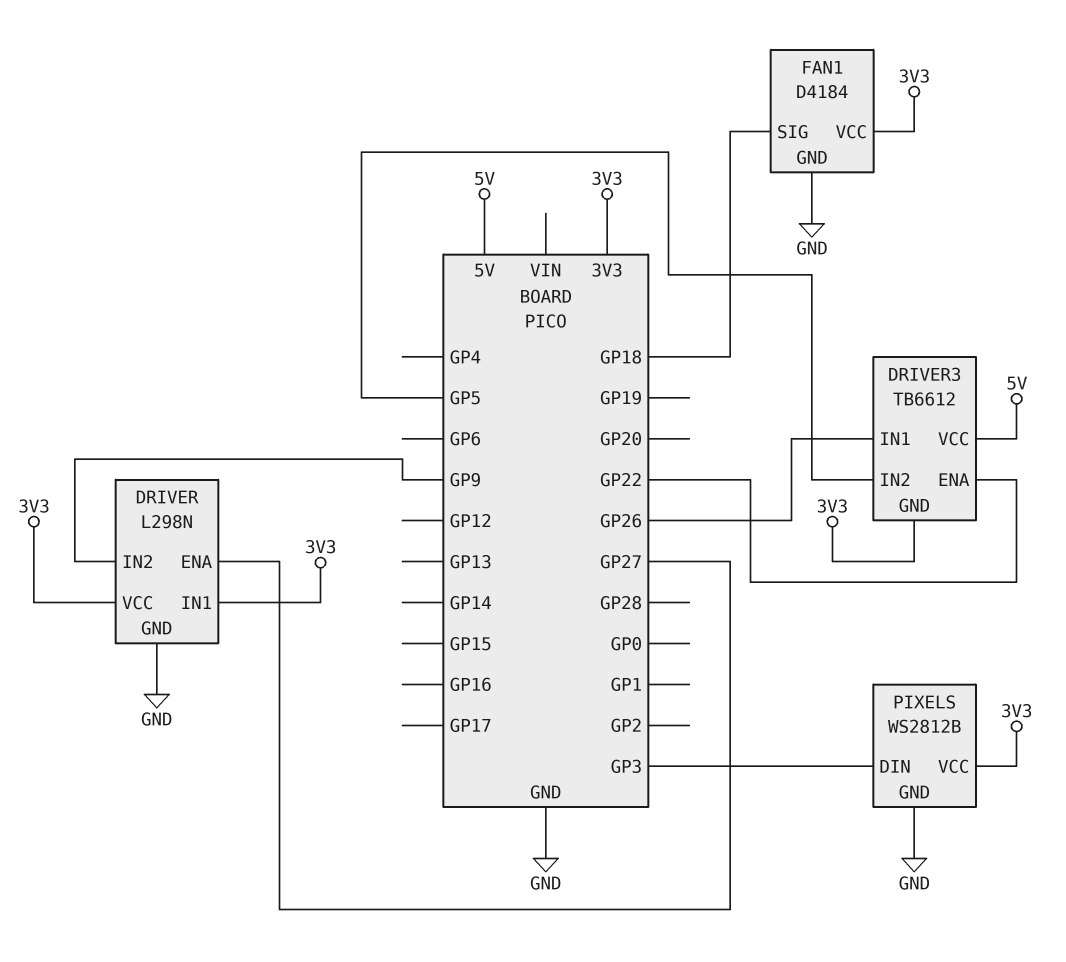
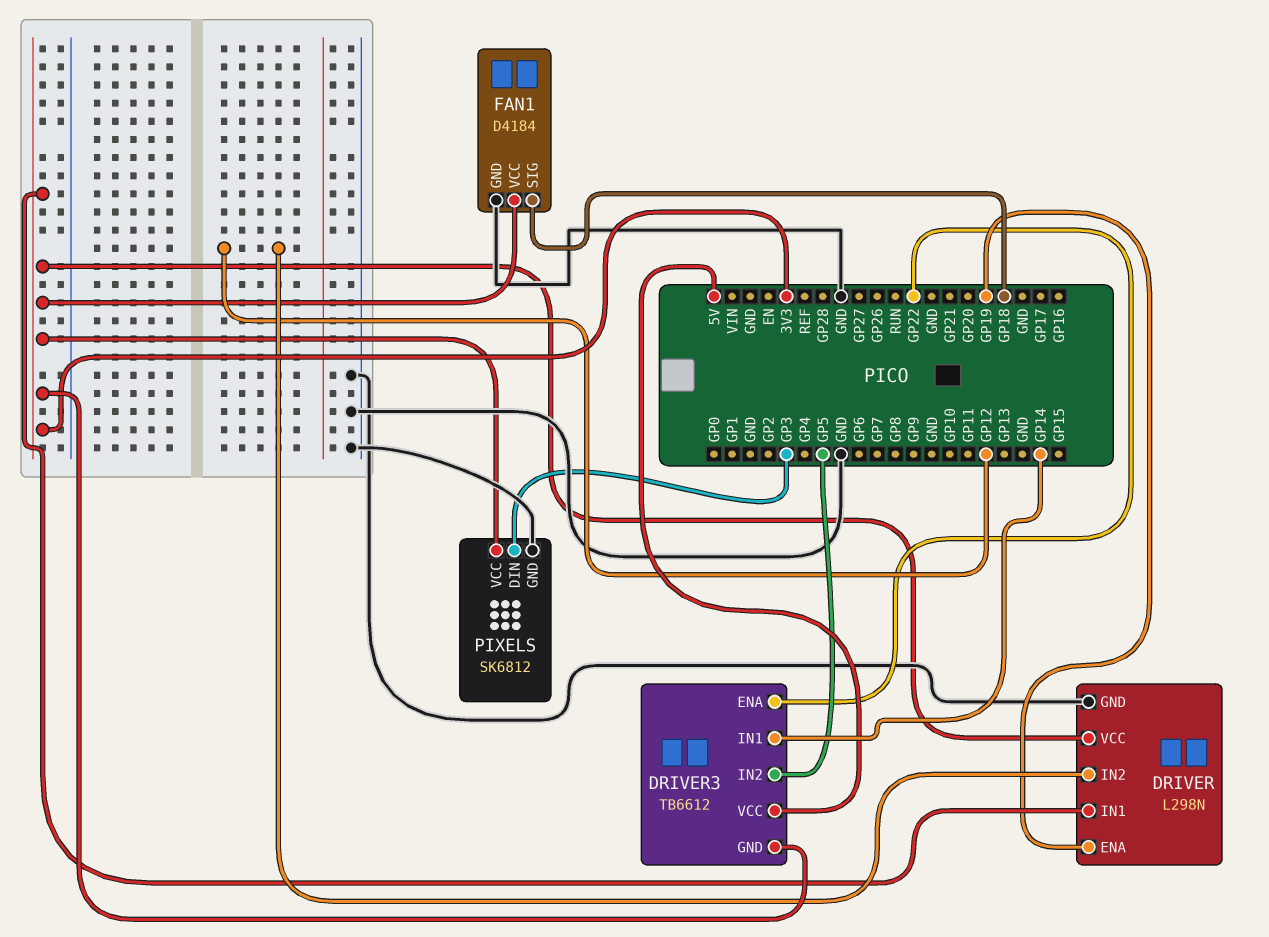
DRIVER pin ENA: GP27 -> GP19
DRIVER pin IN2: GP9 -> GP12
DRIVER3 pin IN1: GP26 -> GP14
PIXELS: WS2812B -> SK6812

